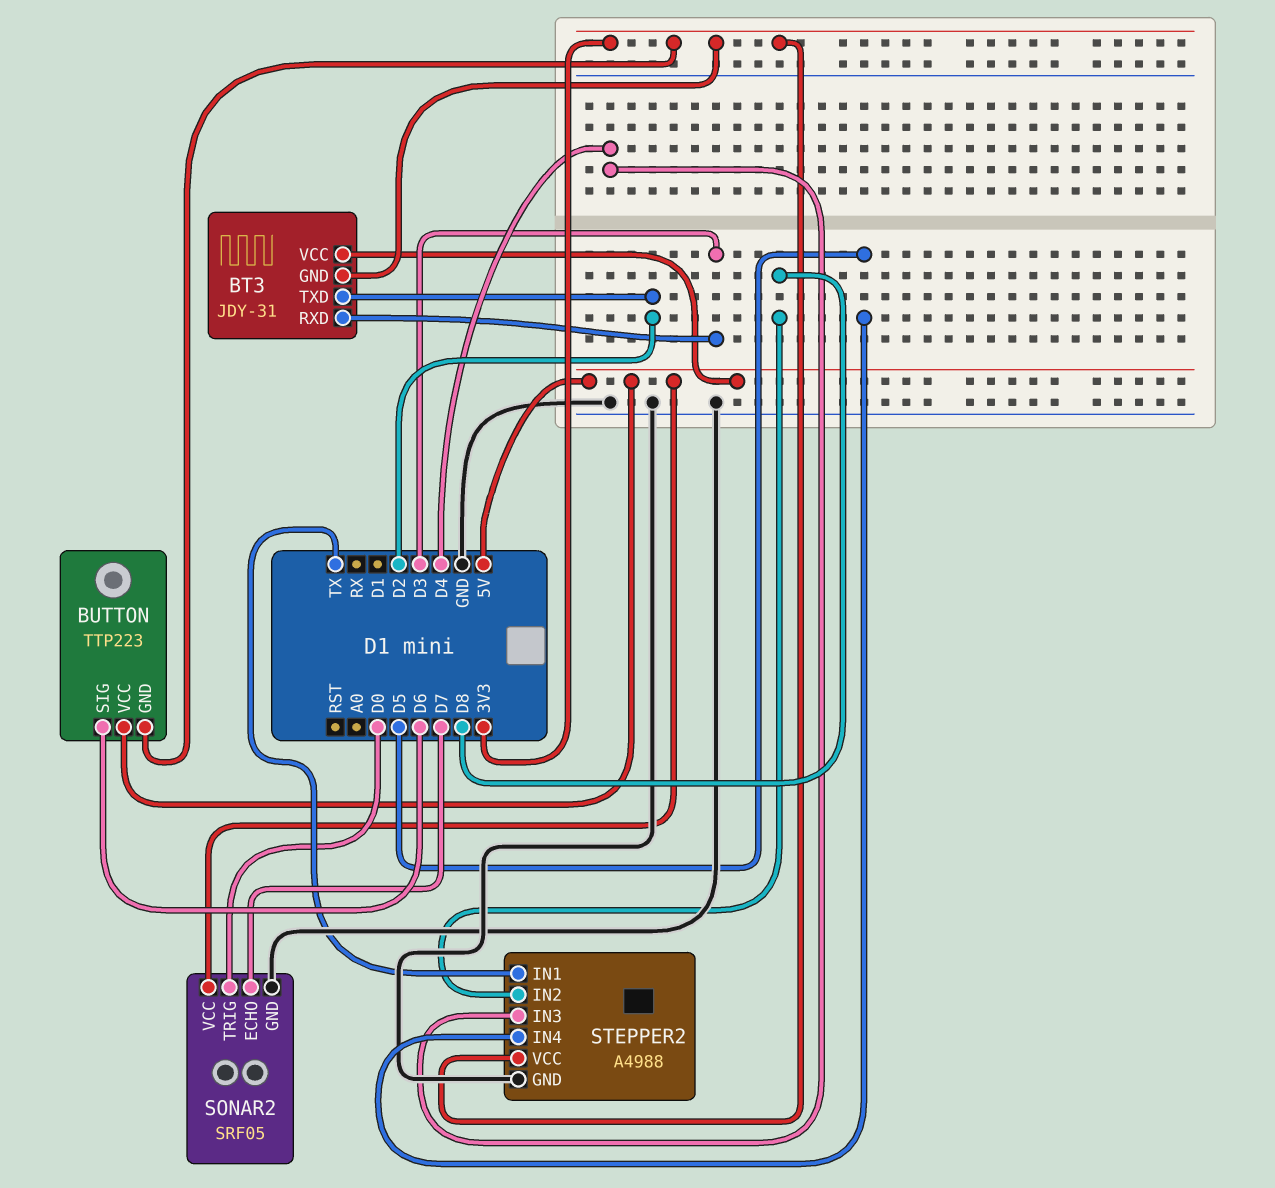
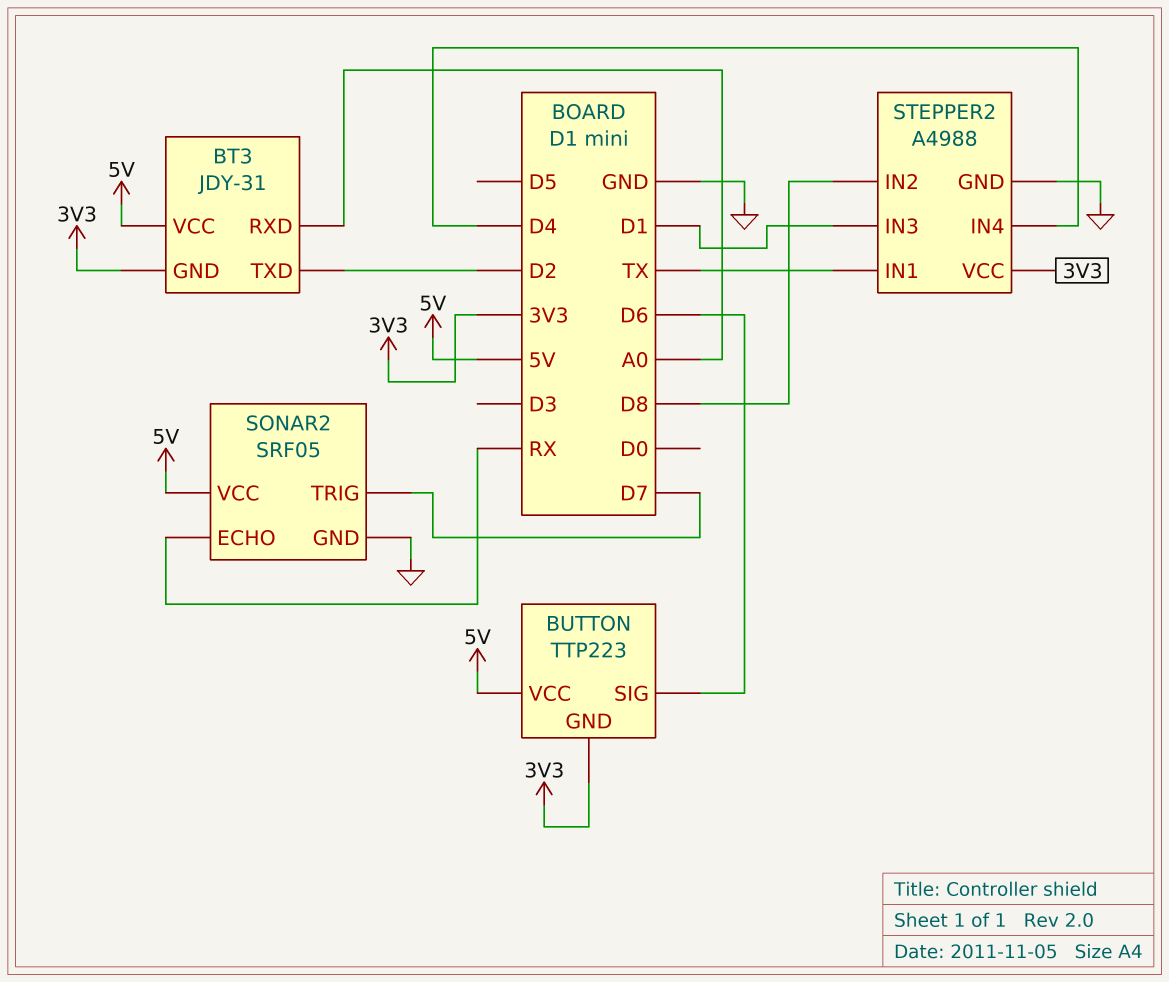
BT3 pin RXD: D3 -> A0
SONAR2 pin ECHO: D7 -> RX
SONAR2 pin TRIG: D0 -> D7
STEPPER2 pin IN3: D4 -> D1
STEPPER2 pin IN4: D5 -> D4

